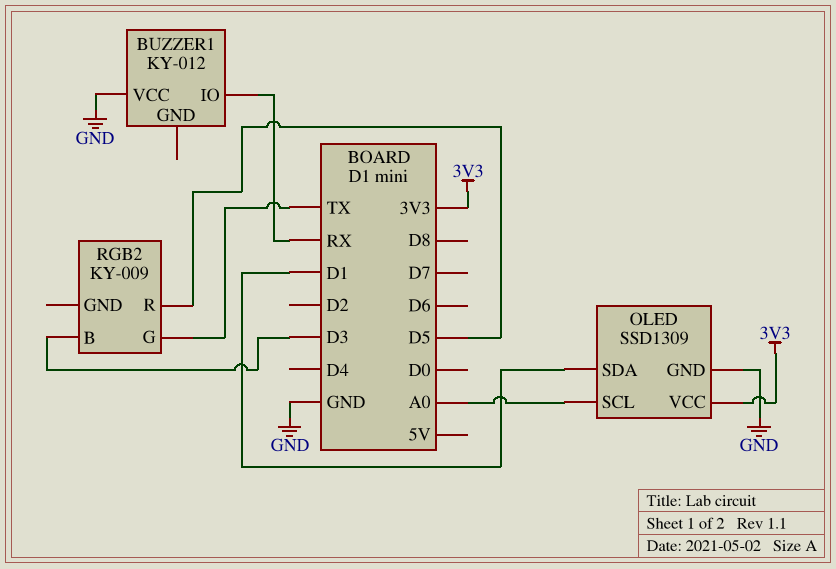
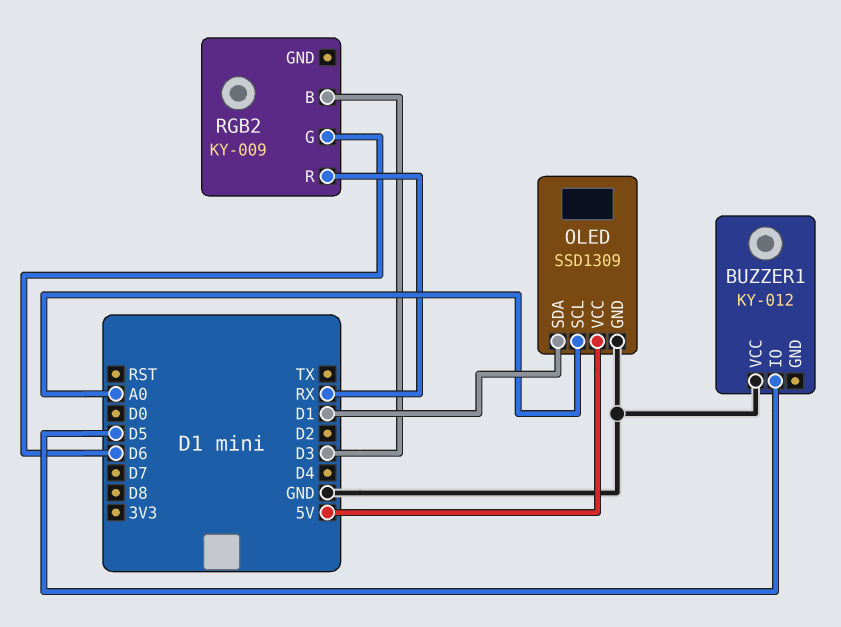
BUZZER1 pin IO: RX -> D5
OLED pin VCC: 3V3 -> 5V
RGB2 pin G: TX -> D6
RGB2 pin R: D5 -> RX

